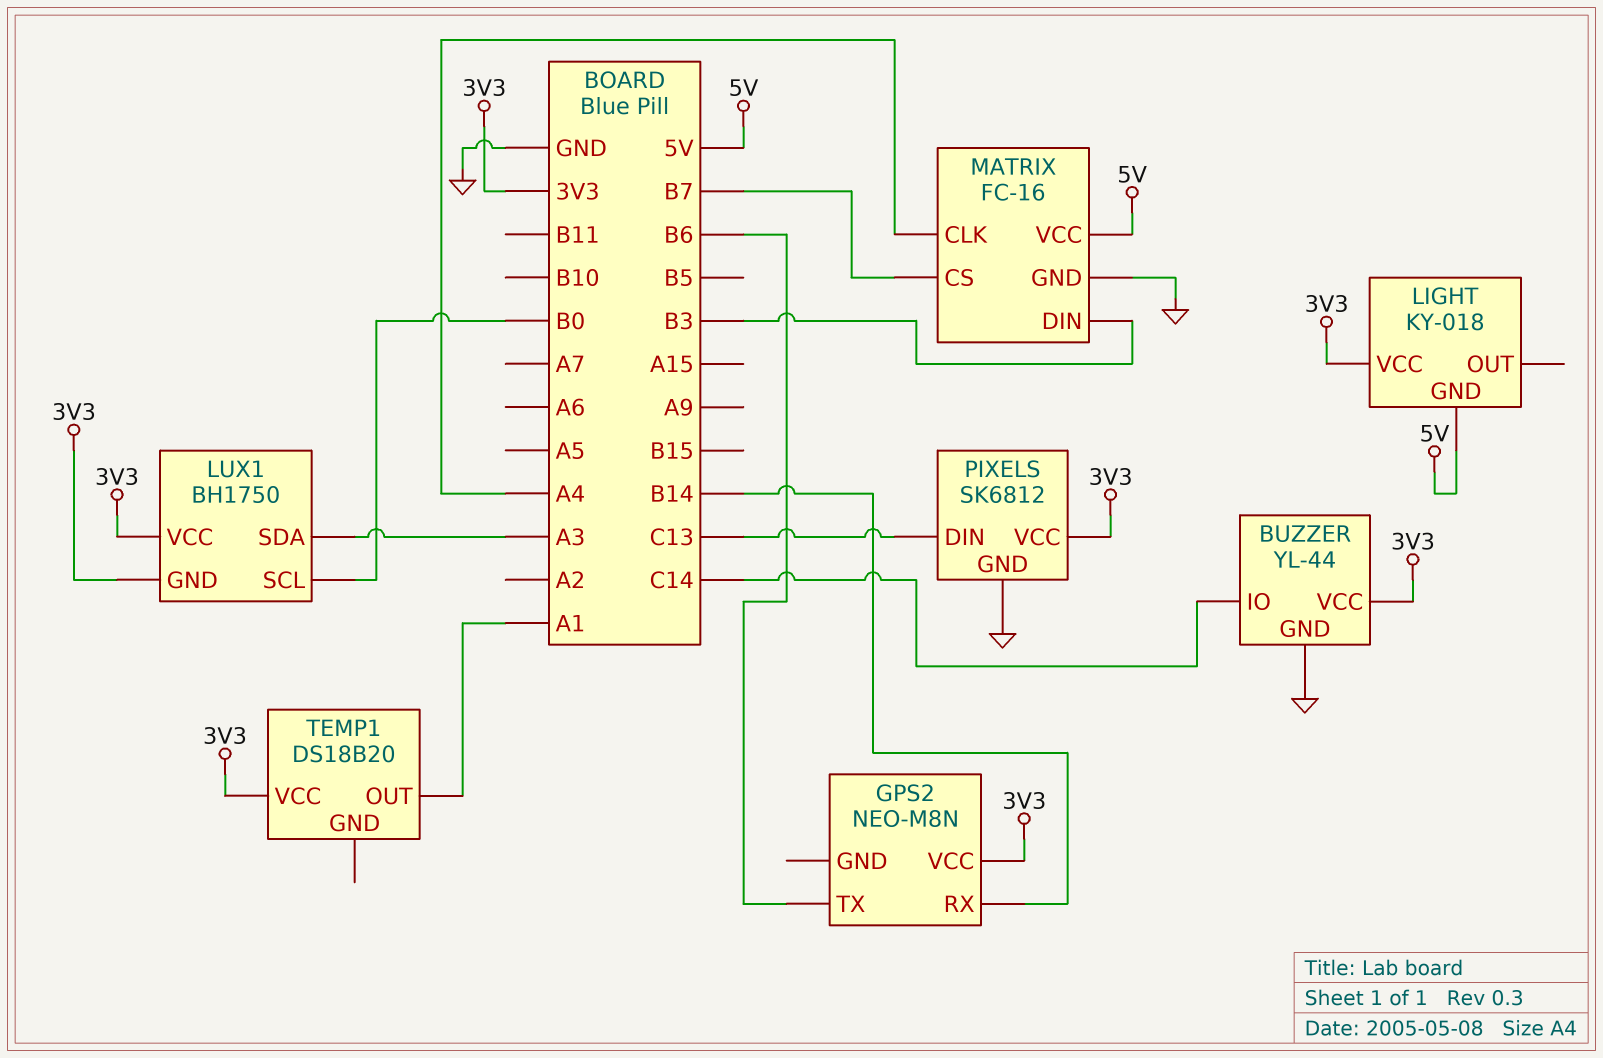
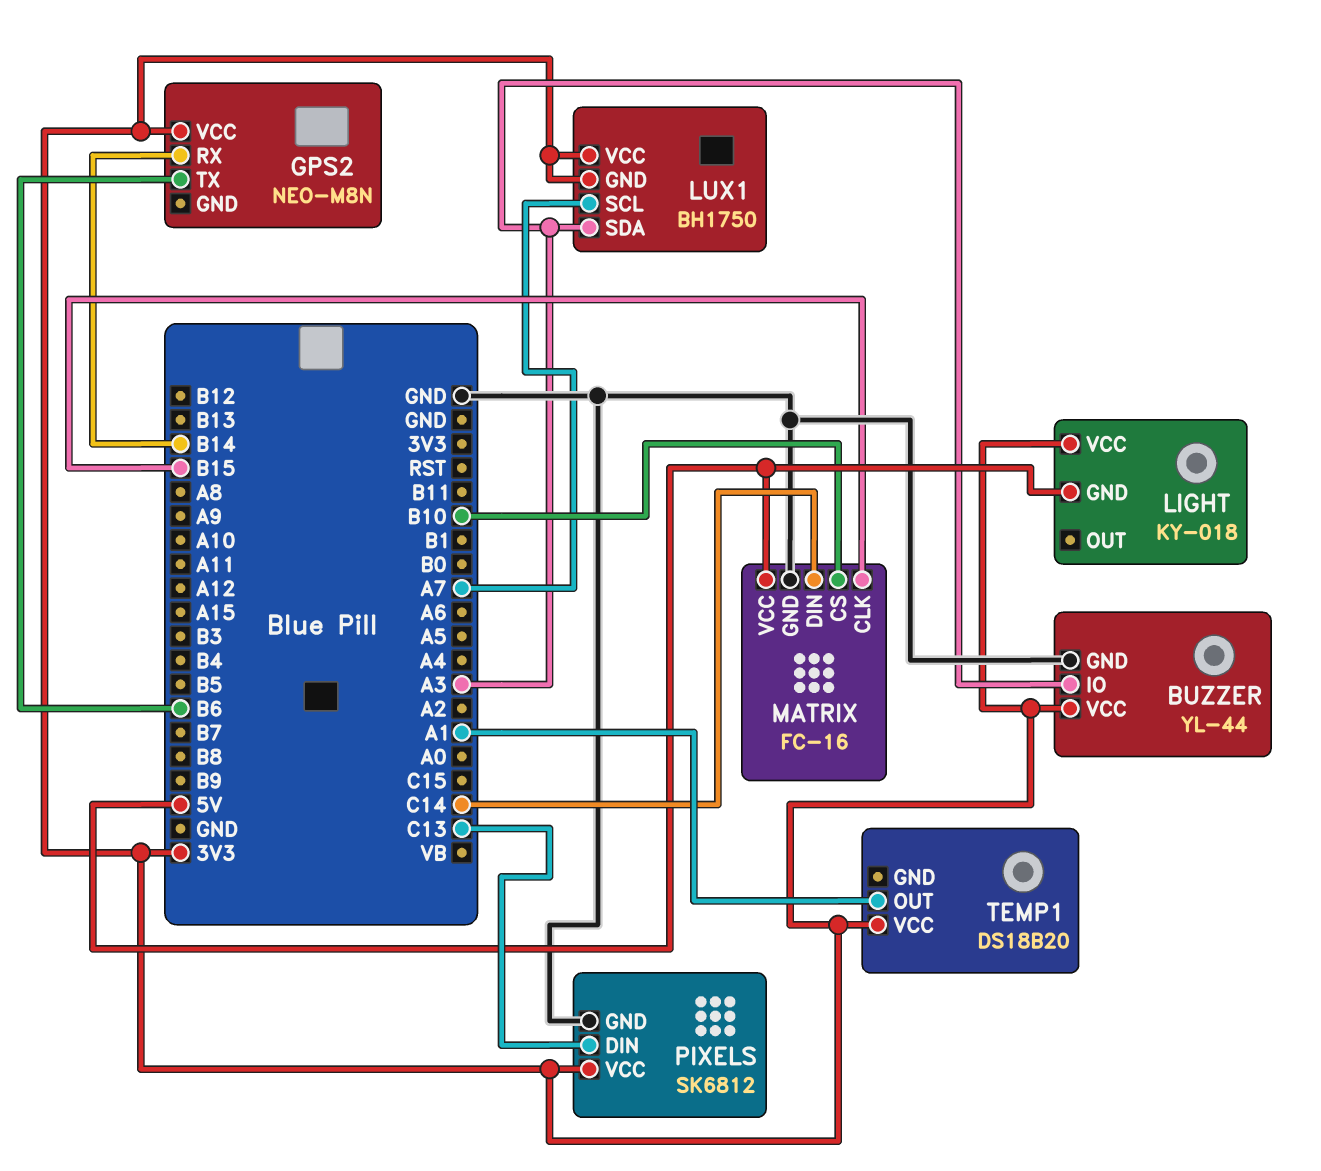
BUZZER pin IO: C14 -> A3
LUX1 pin SCL: B0 -> A7
MATRIX pin CLK: A4 -> B15
MATRIX pin CS: B7 -> B10
MATRIX pin DIN: B3 -> C14

